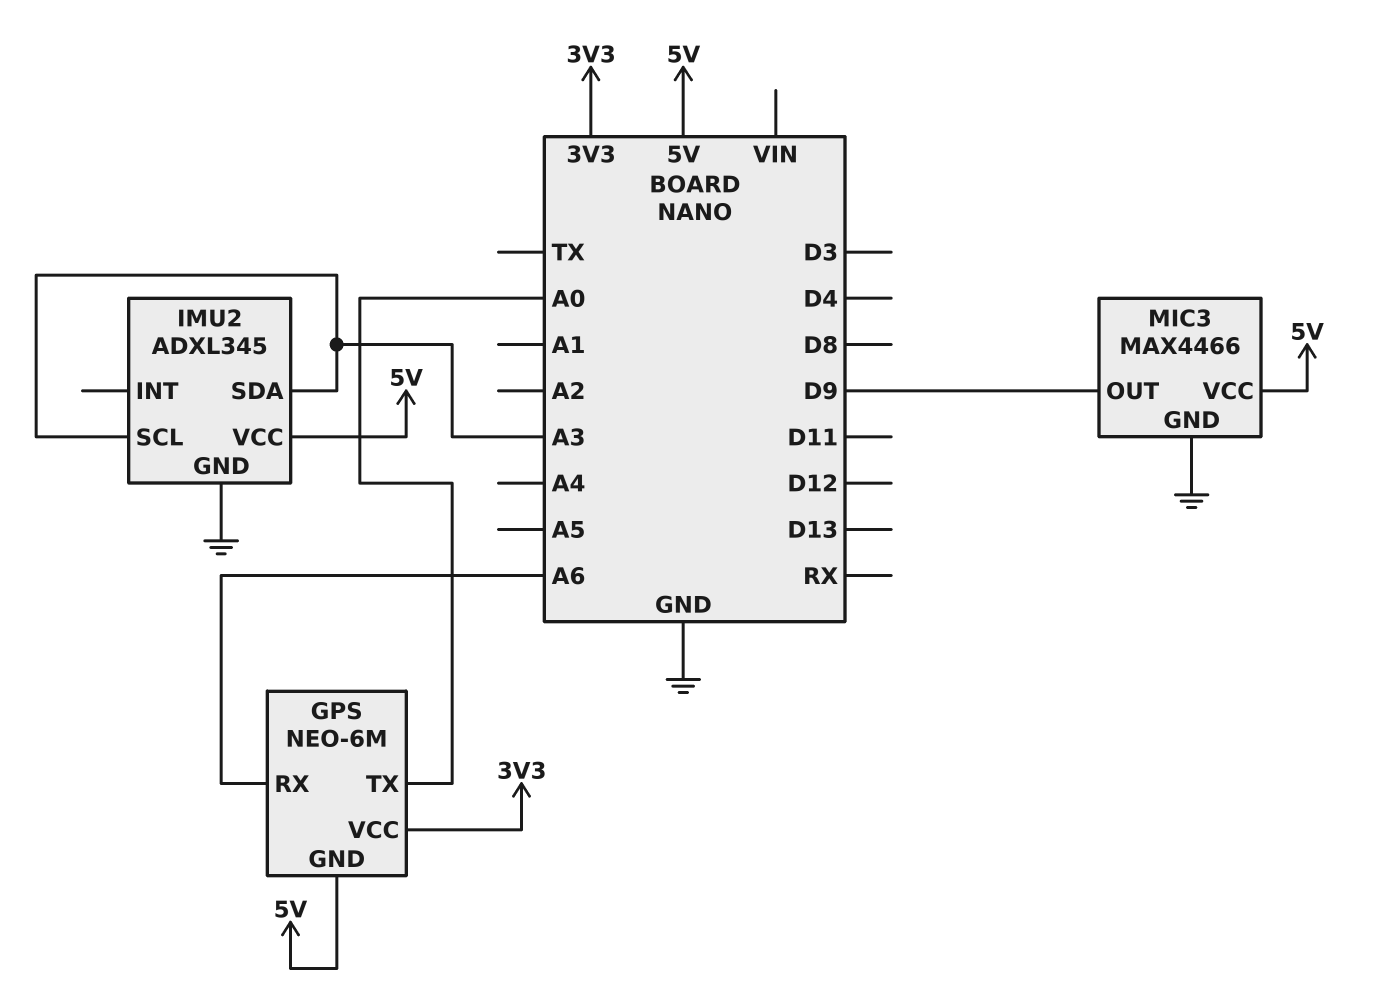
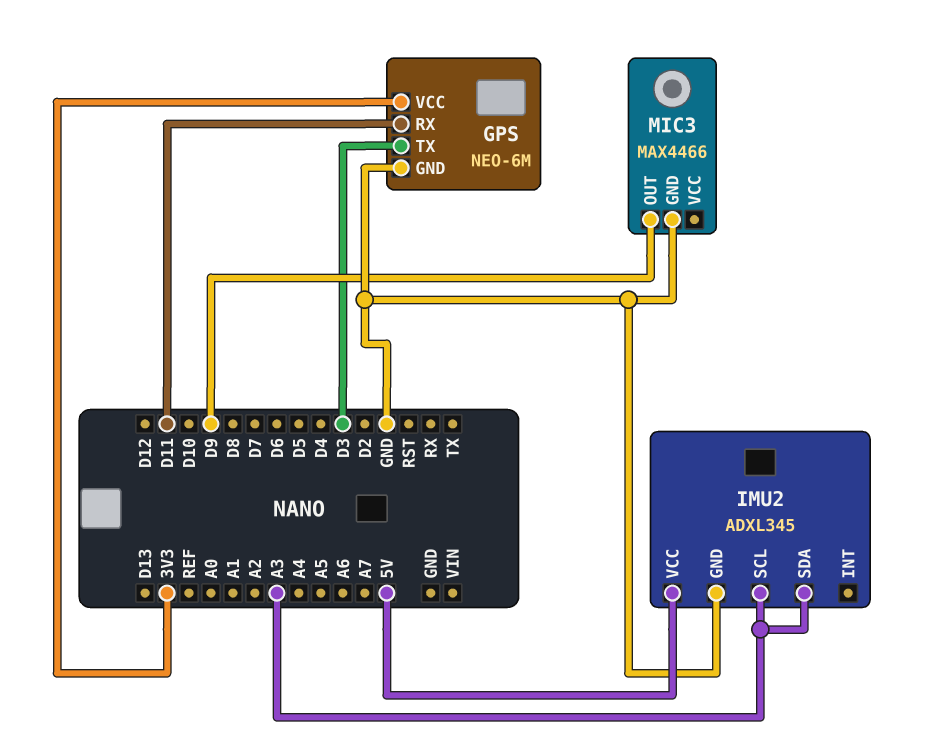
GPS pin GND: 5V -> GND
GPS pin RX: A6 -> D11
GPS pin TX: A0 -> D3
MIC3 pin VCC: 5V -> none

